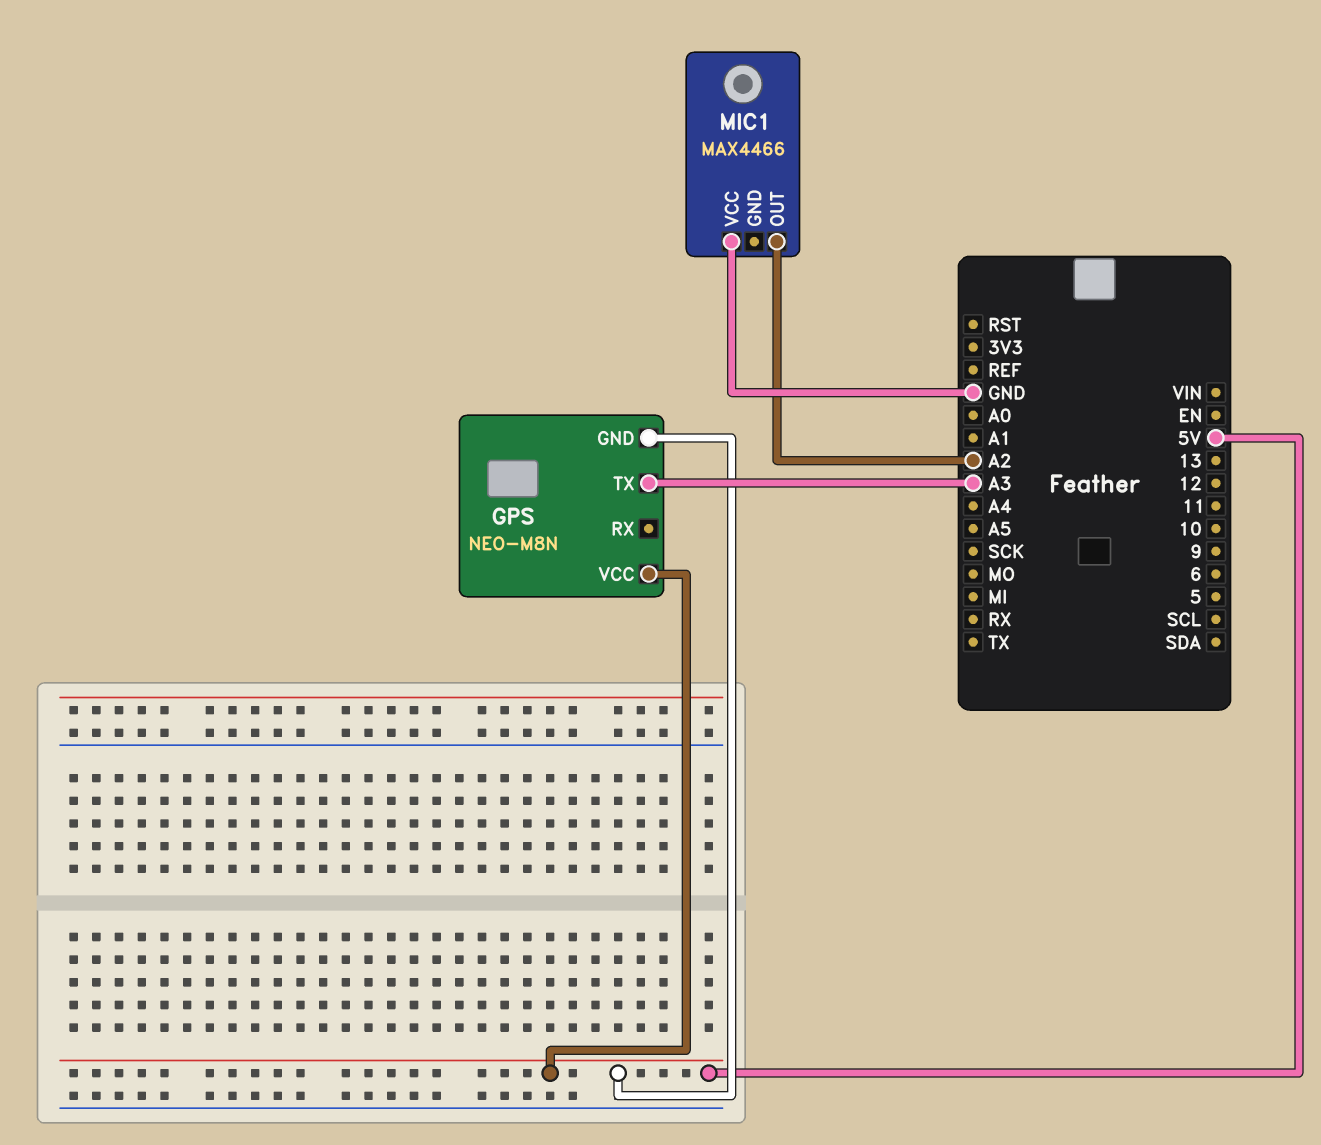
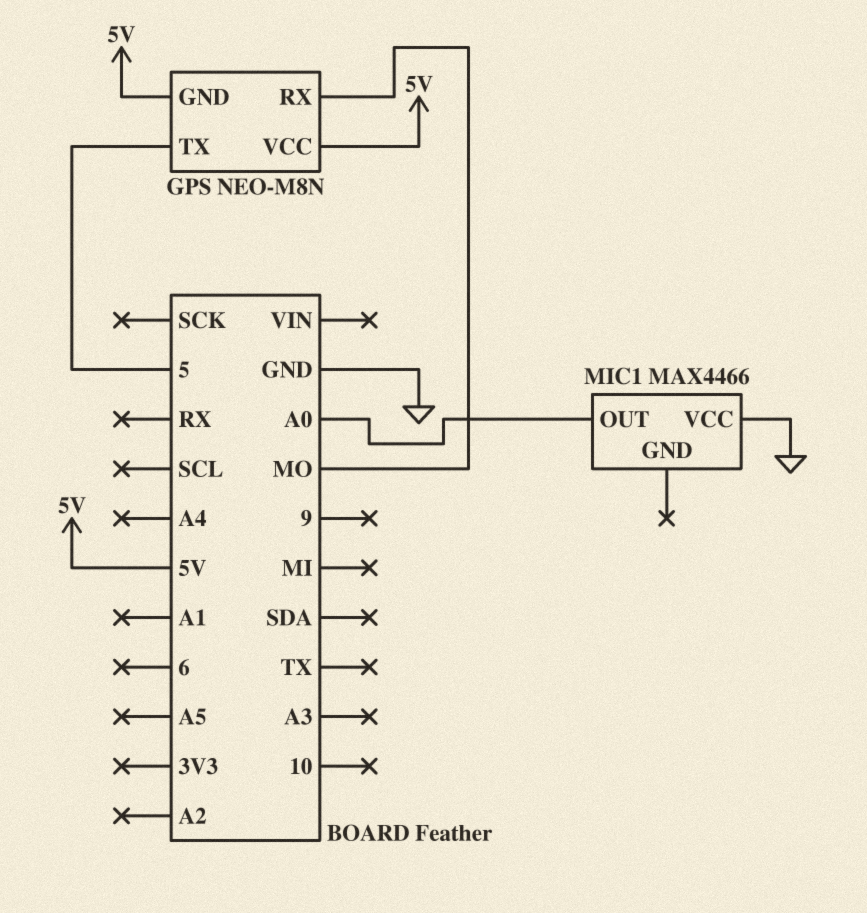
GPS pin RX: none -> MO
GPS pin TX: A3 -> 5
MIC1 pin OUT: A2 -> A0

